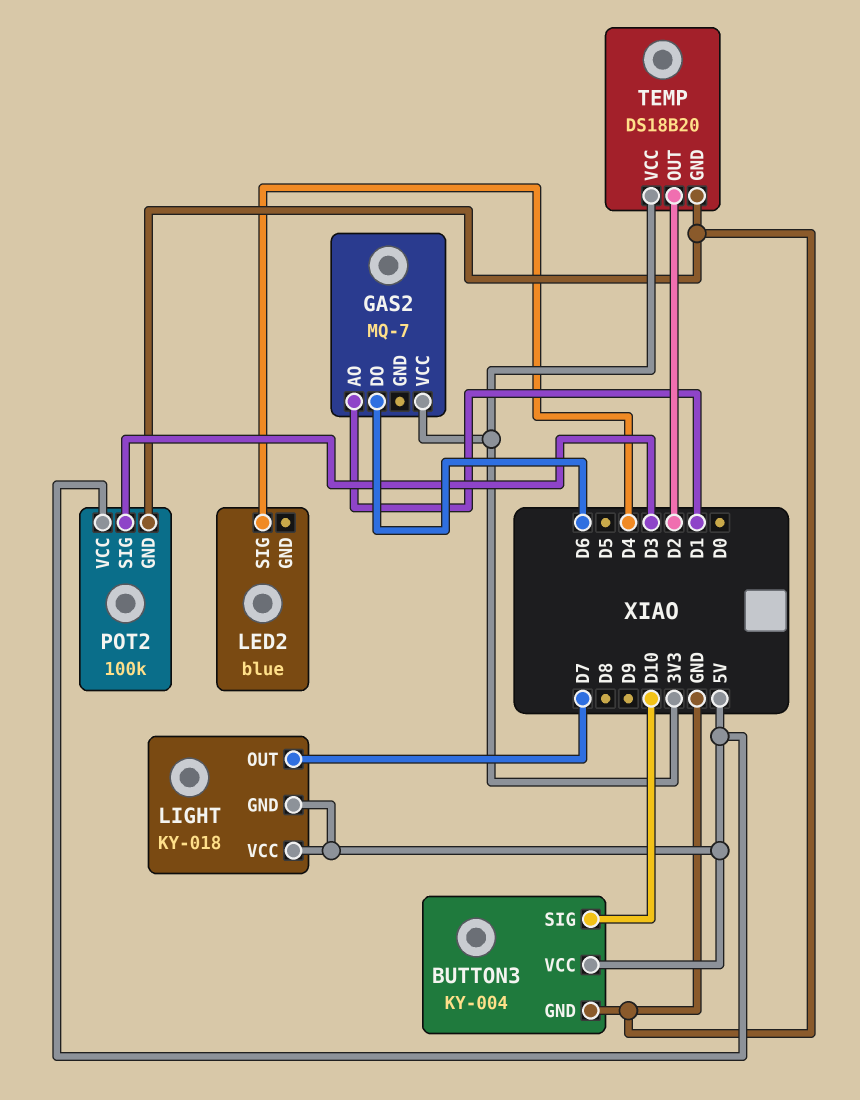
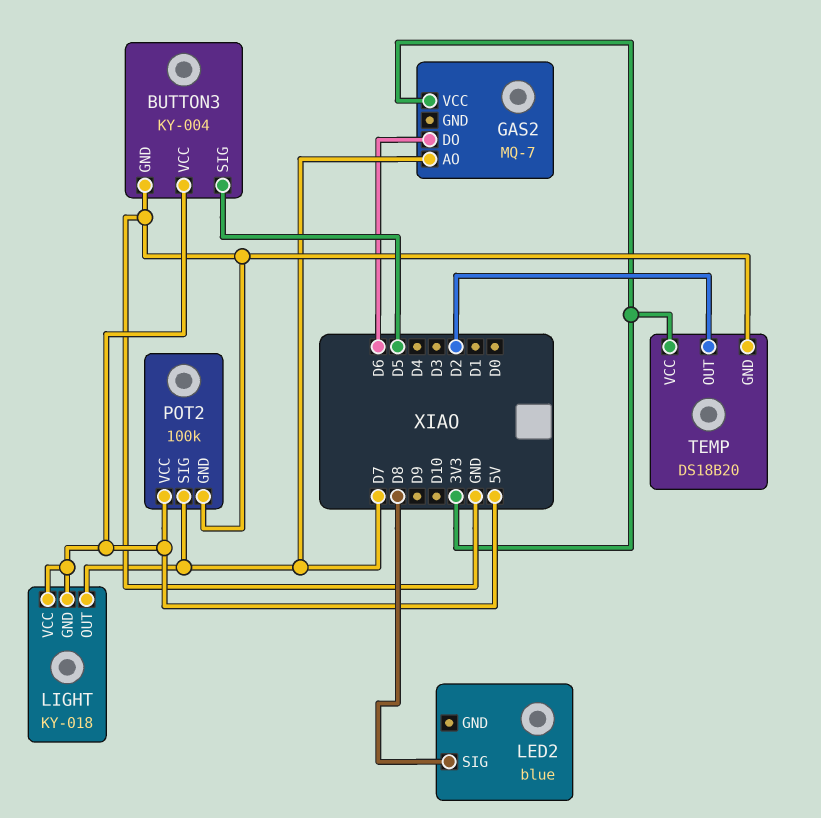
BUTTON3 pin SIG: D10 -> D5
GAS2 pin AO: D1 -> D7
LED2 pin SIG: D4 -> D8
POT2 pin SIG: D3 -> D7

